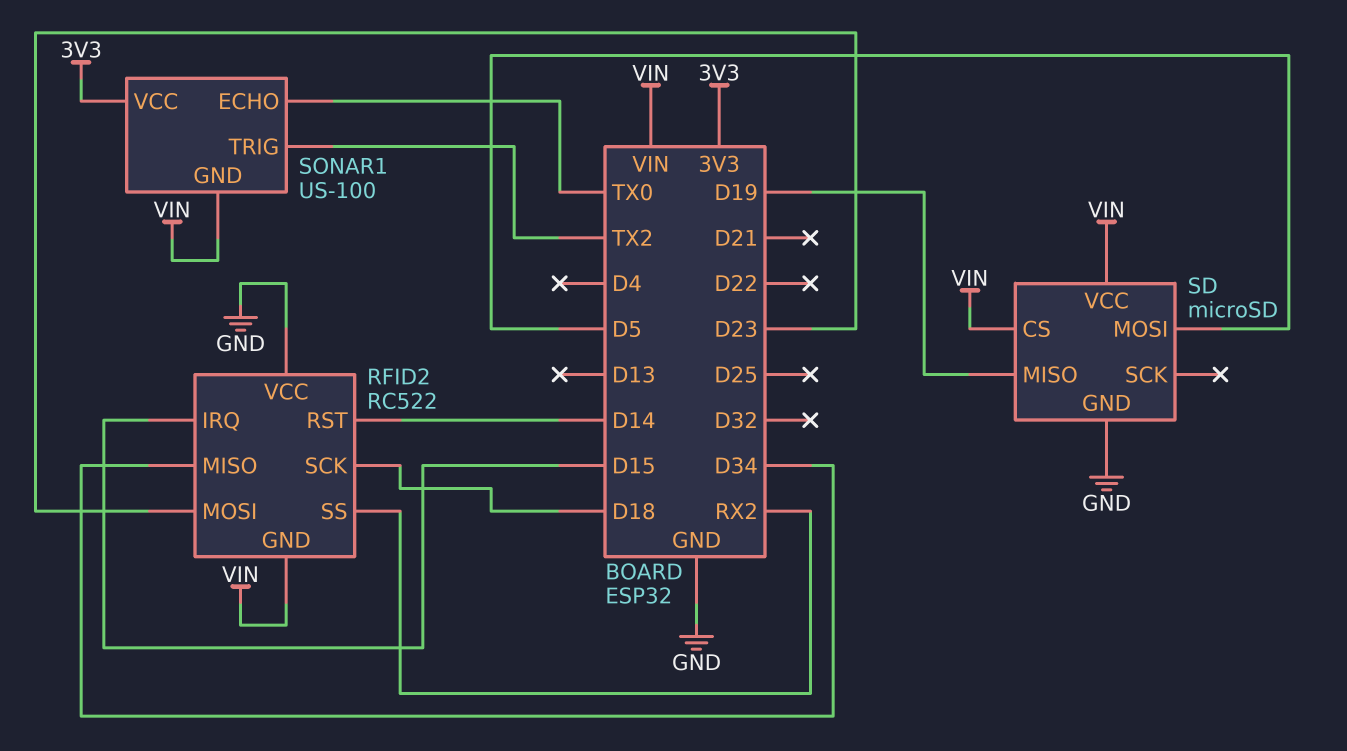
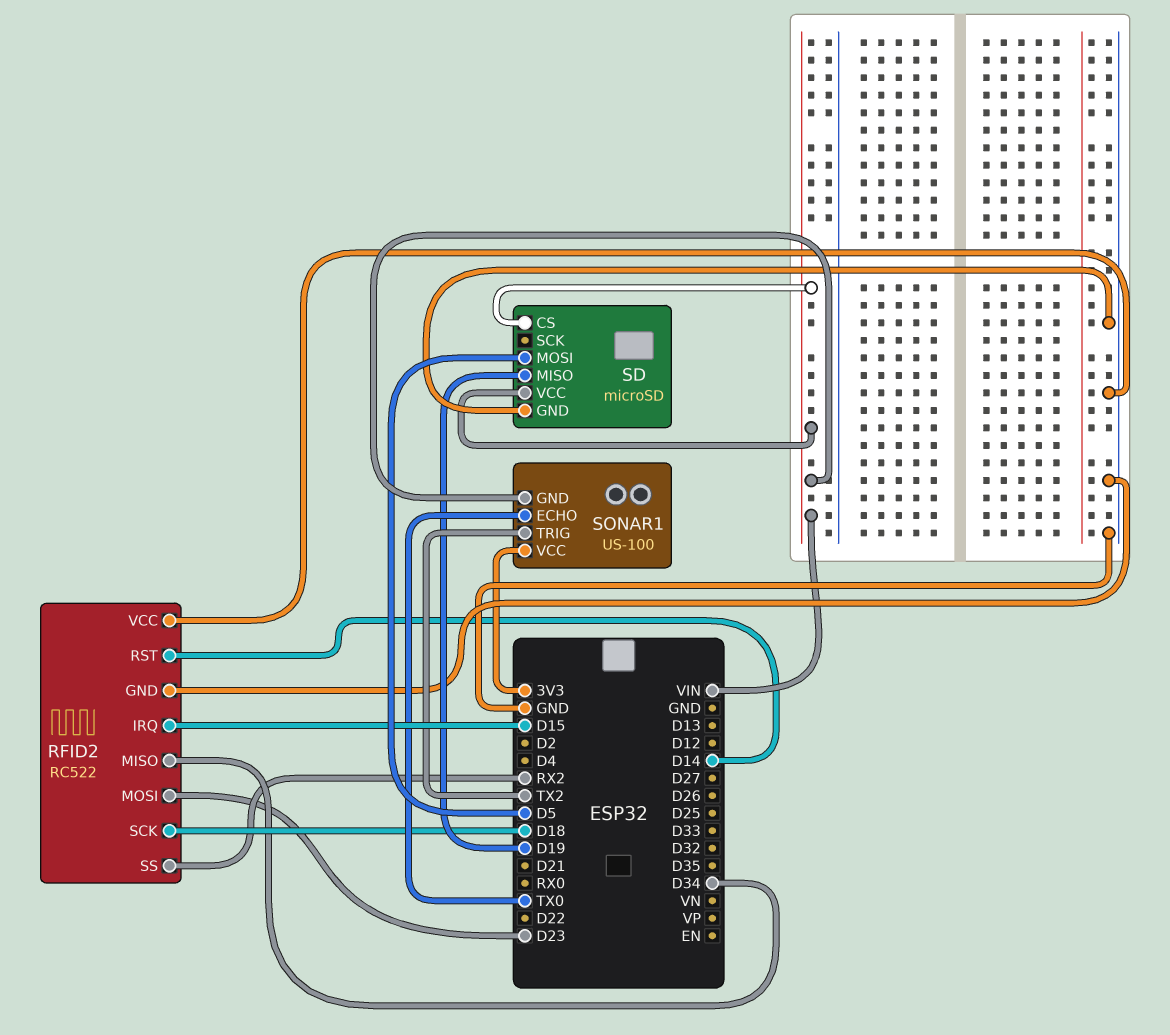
RFID2 pin GND: VIN -> GND

